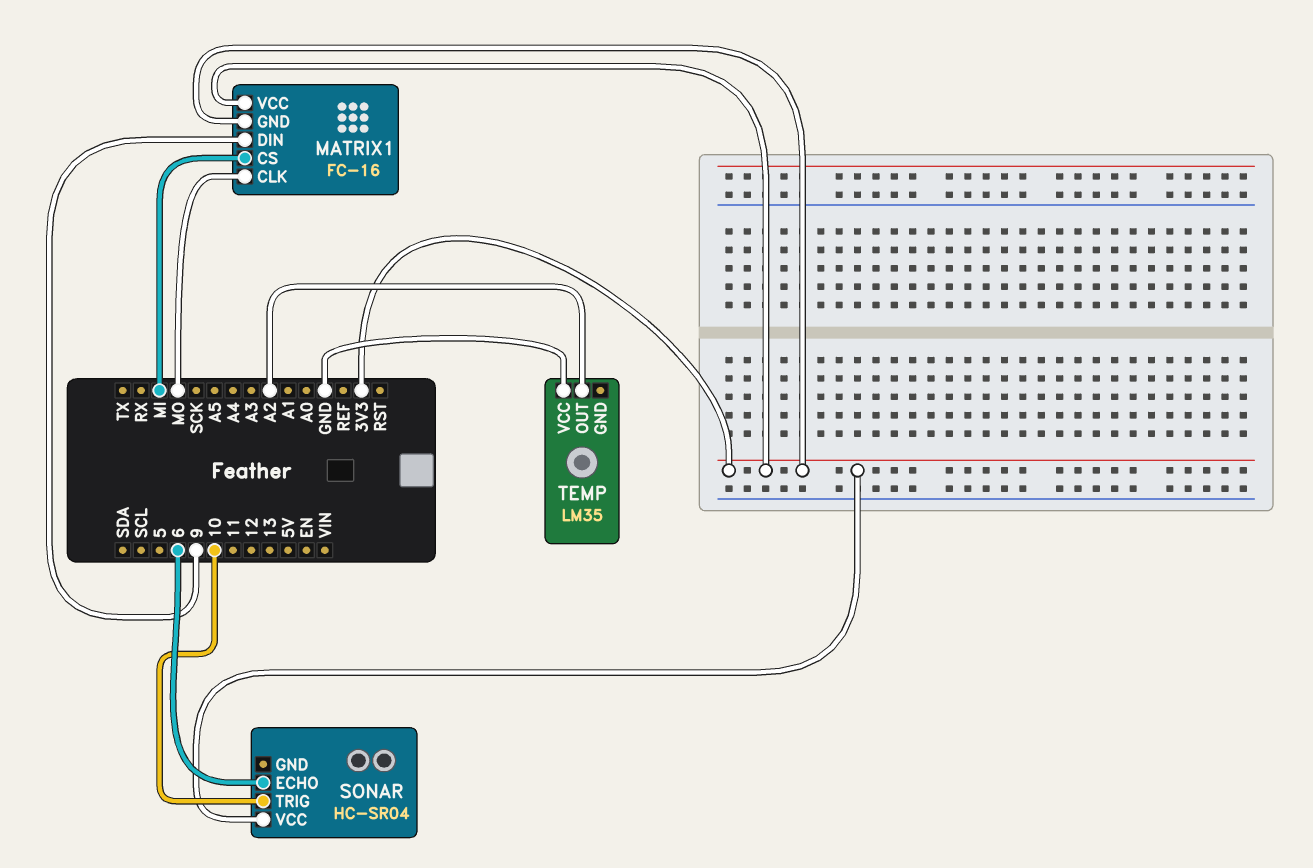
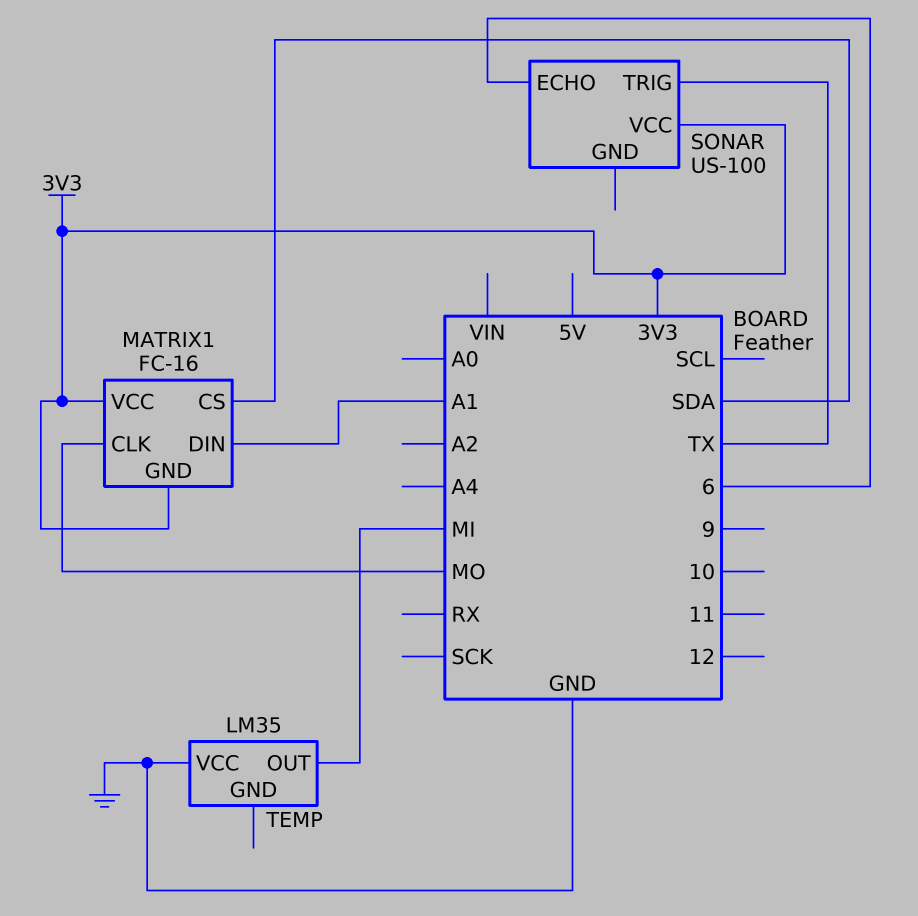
MATRIX1 pin CS: MI -> SDA
MATRIX1 pin DIN: 9 -> A1
SONAR: HC-SR04 -> US-100
SONAR pin TRIG: 10 -> TX
TEMP pin OUT: A2 -> MI

